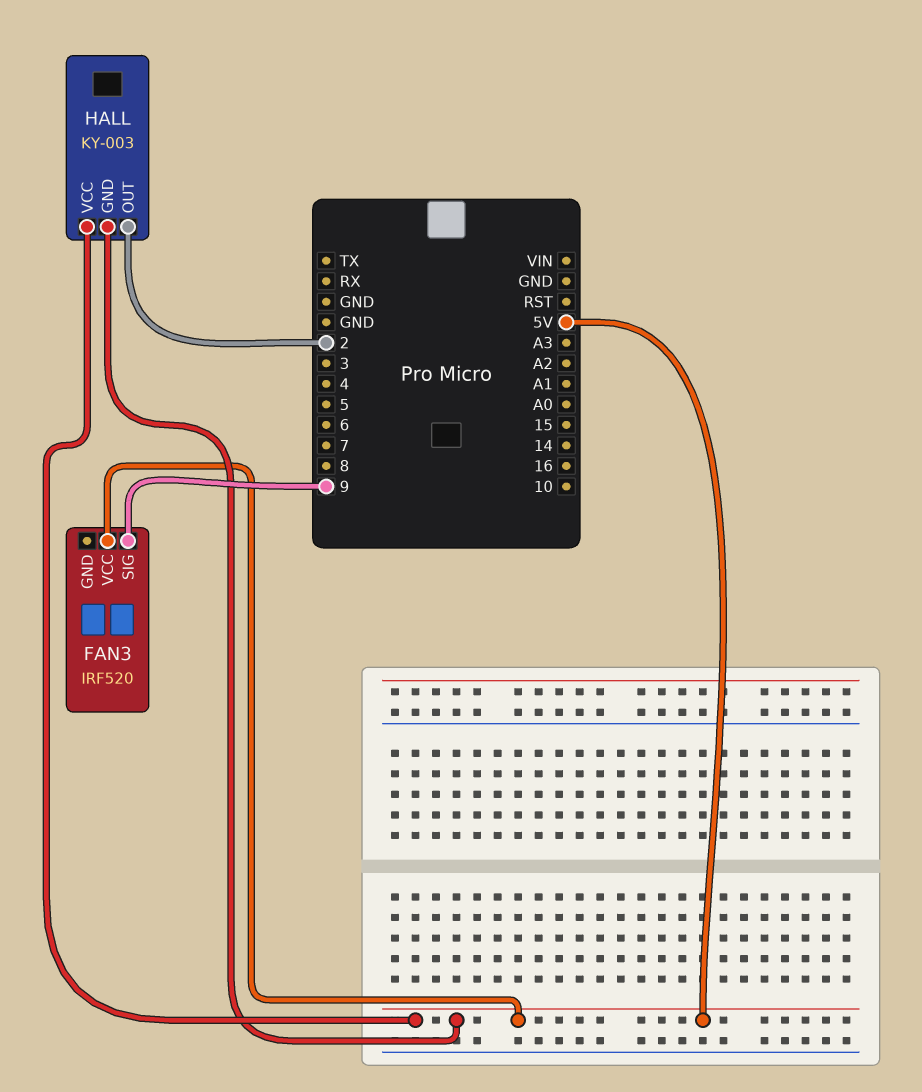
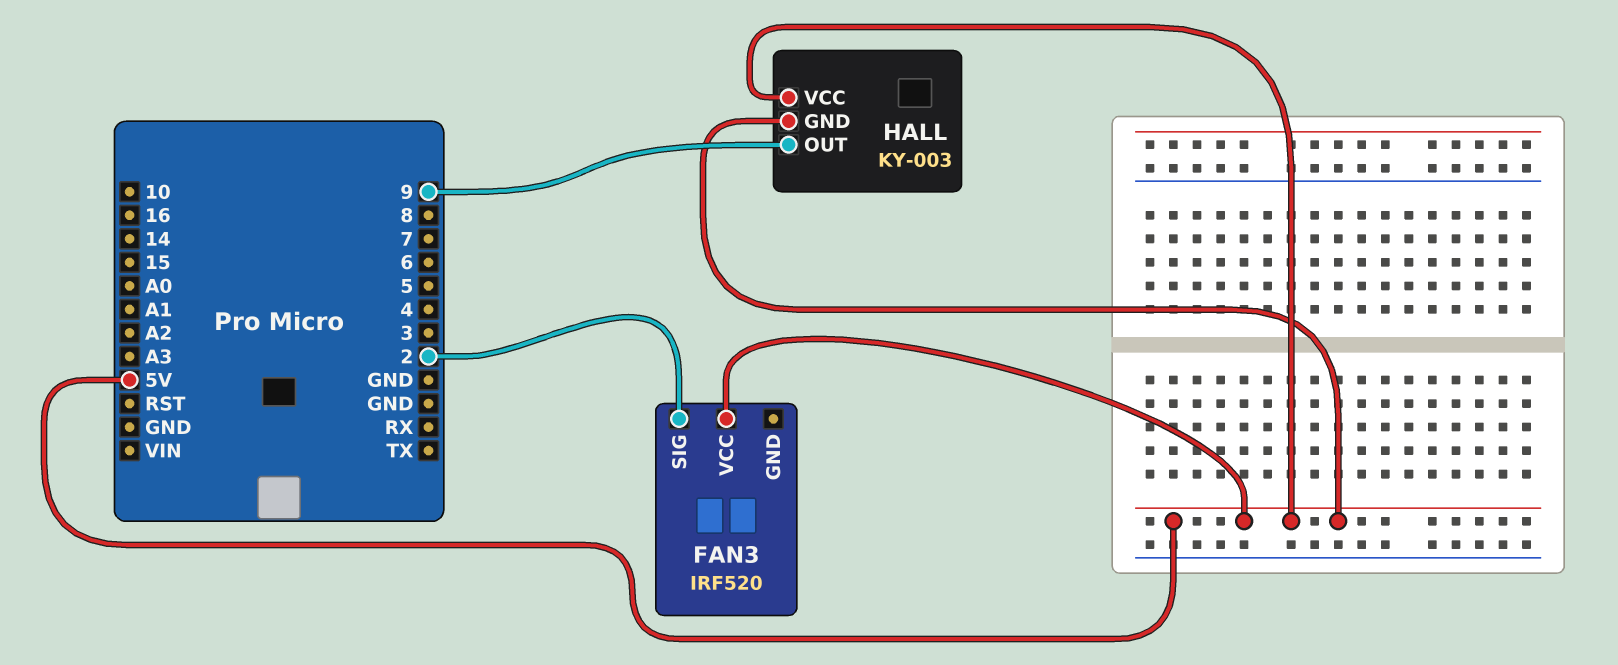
FAN3 pin SIG: 9 -> 2
HALL pin OUT: 2 -> 9

